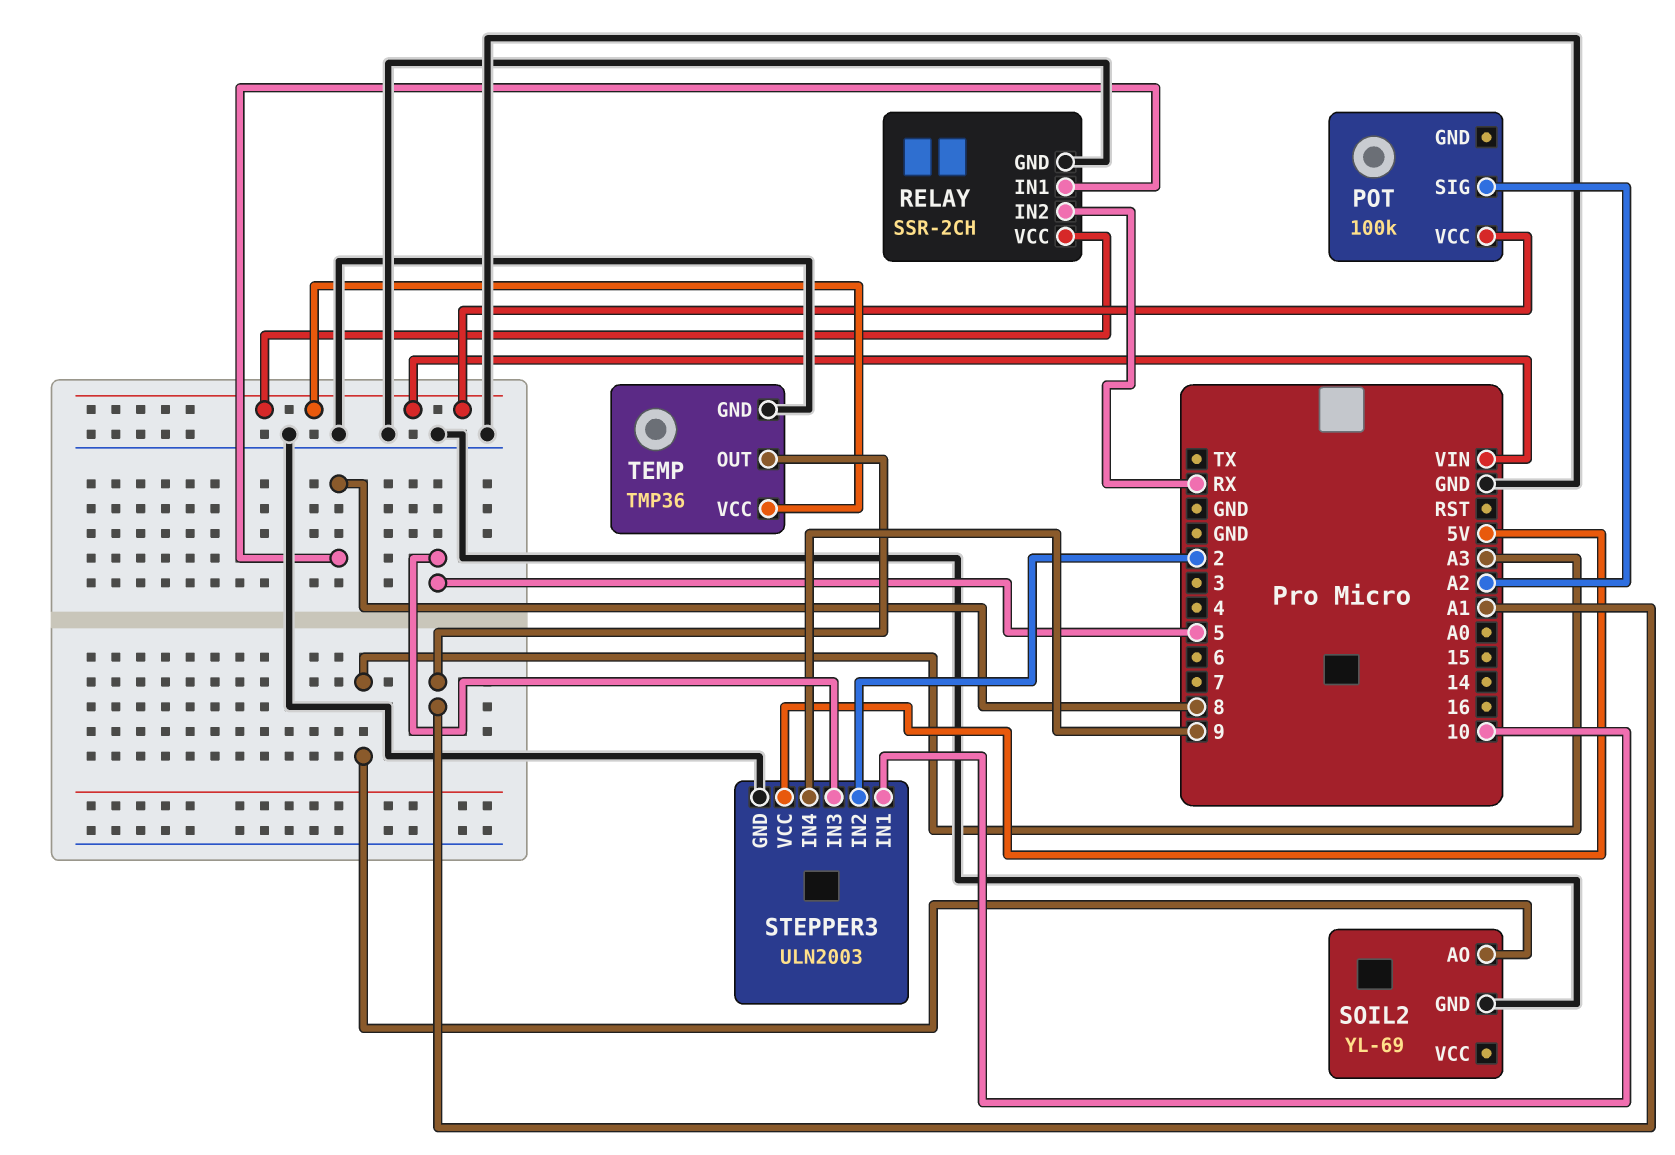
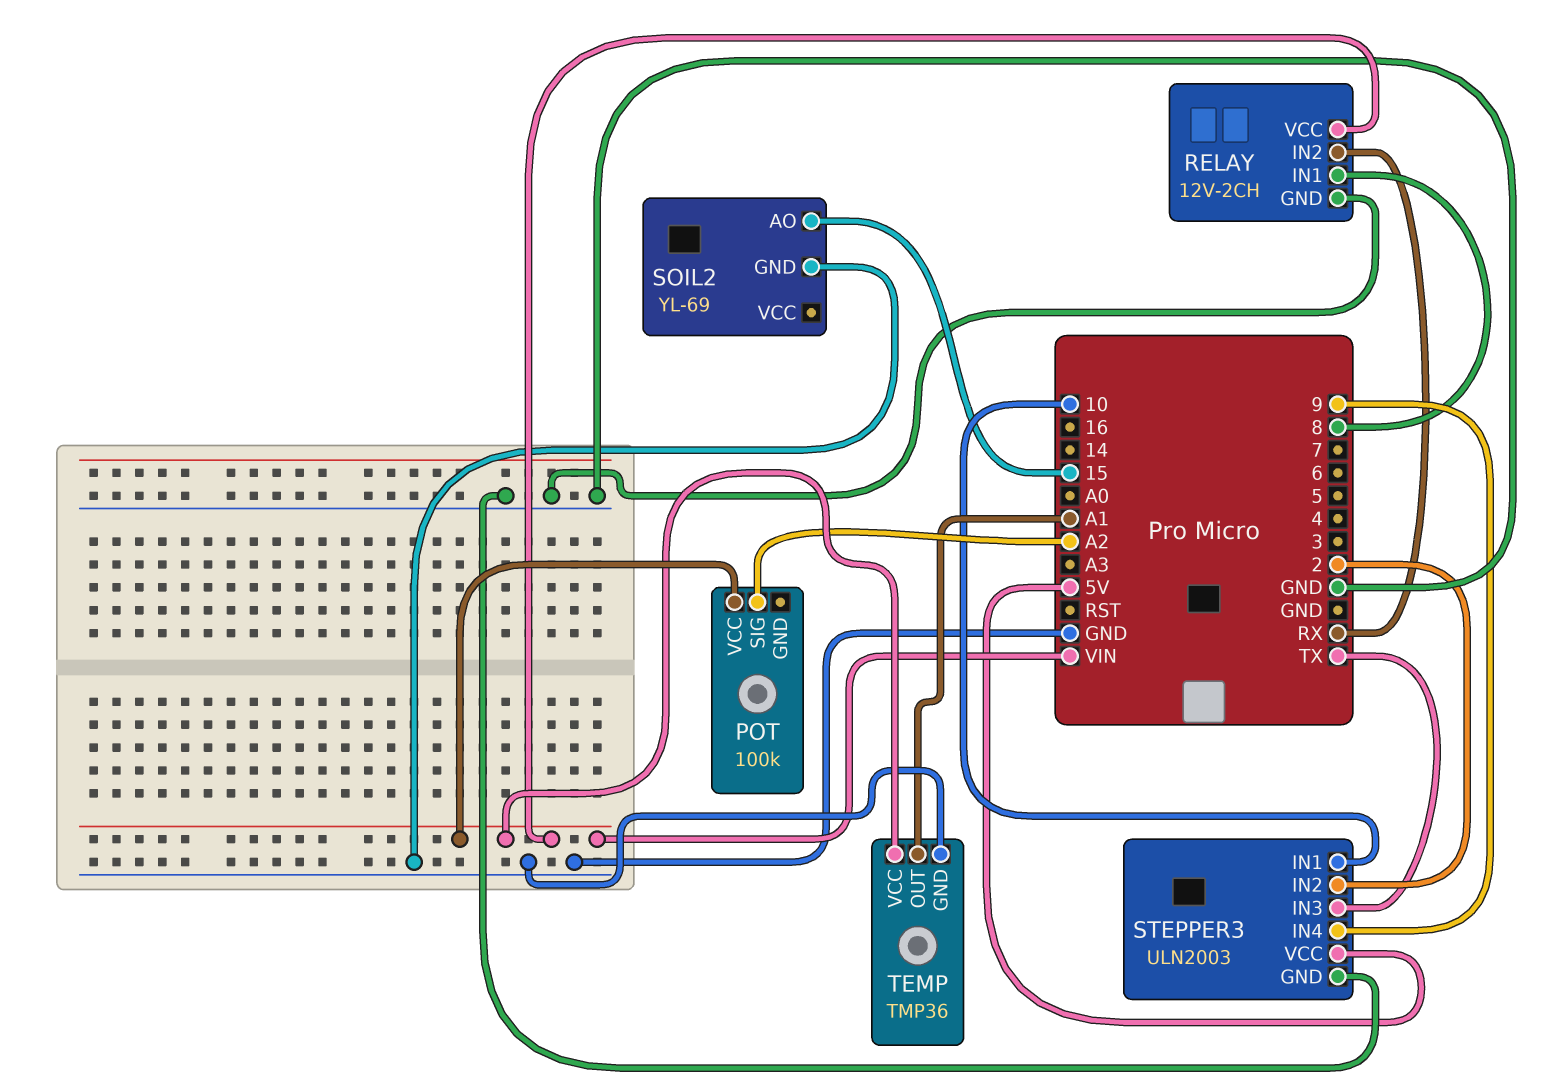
RELAY: SSR-2CH -> 12V-2CH
SOIL2 pin AO: A3 -> 15
STEPPER3 pin IN3: 5 -> TX

